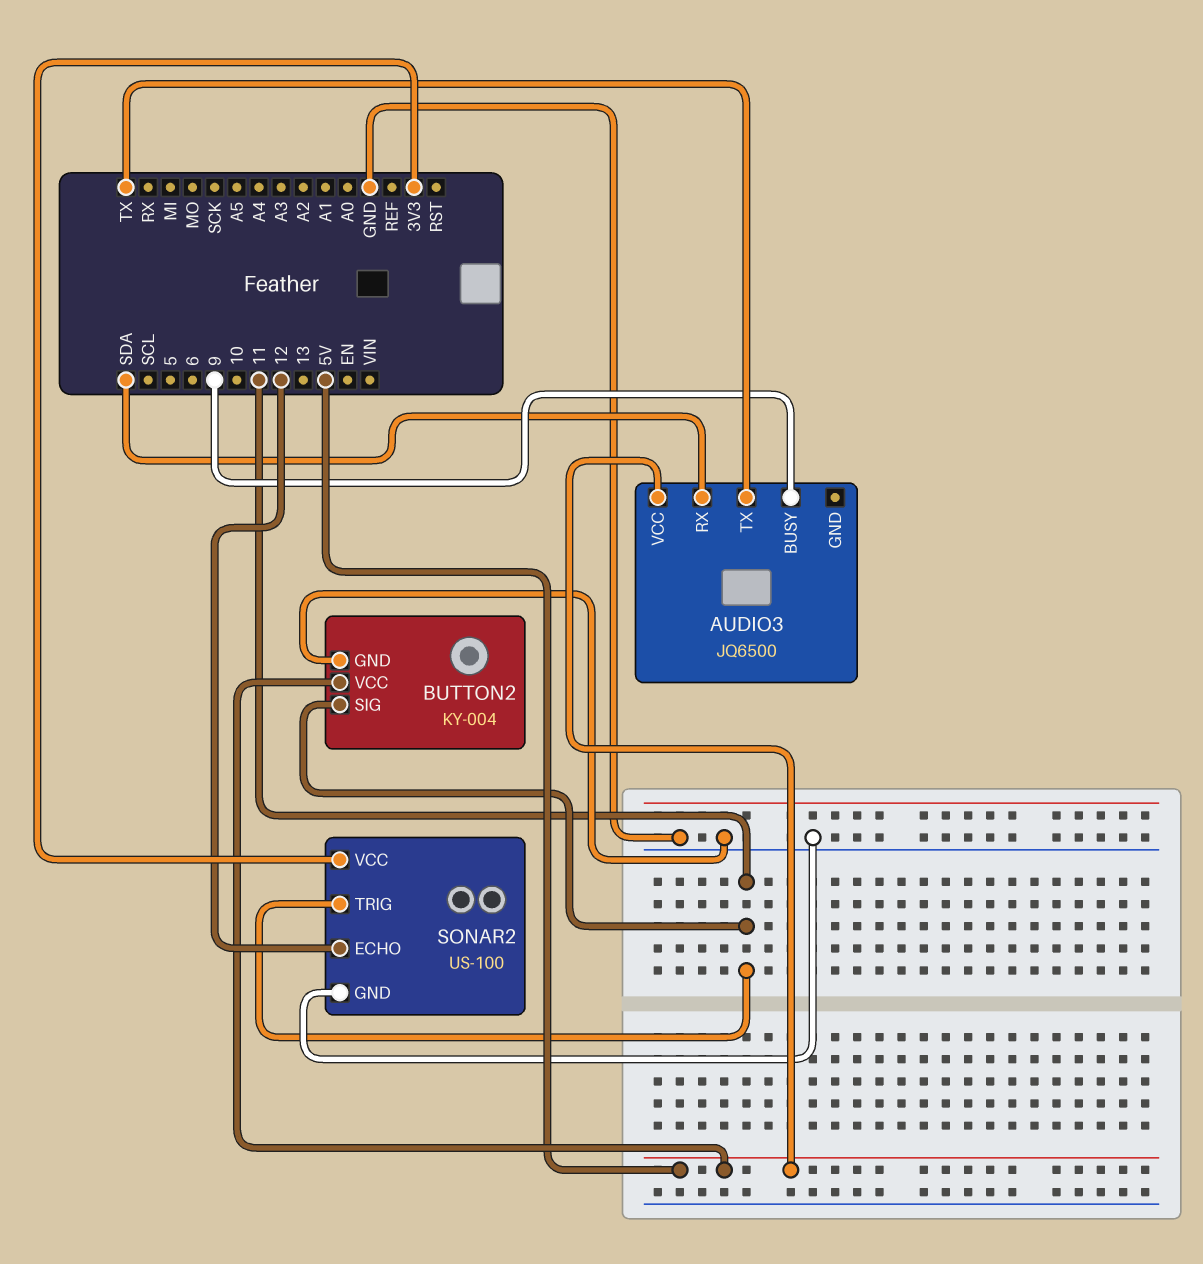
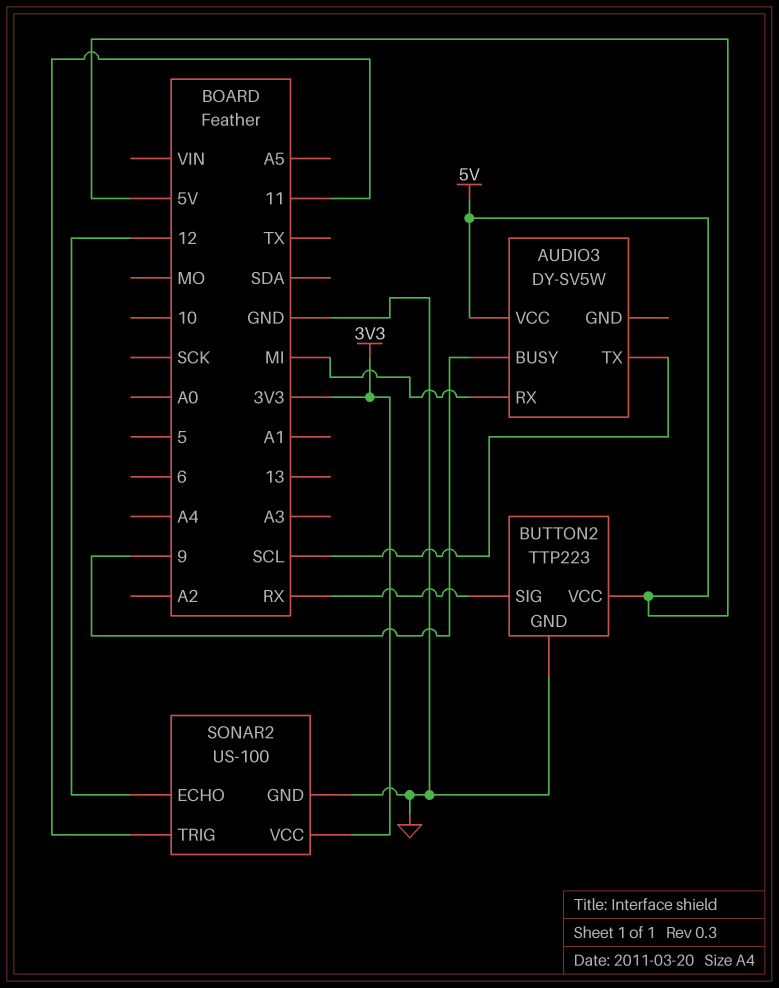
AUDIO3: JQ6500 -> DY-SV5W
AUDIO3 pin RX: SDA -> MI
AUDIO3 pin TX: TX -> SCL
BUTTON2: KY-004 -> TTP223
BUTTON2 pin SIG: 11 -> RX

